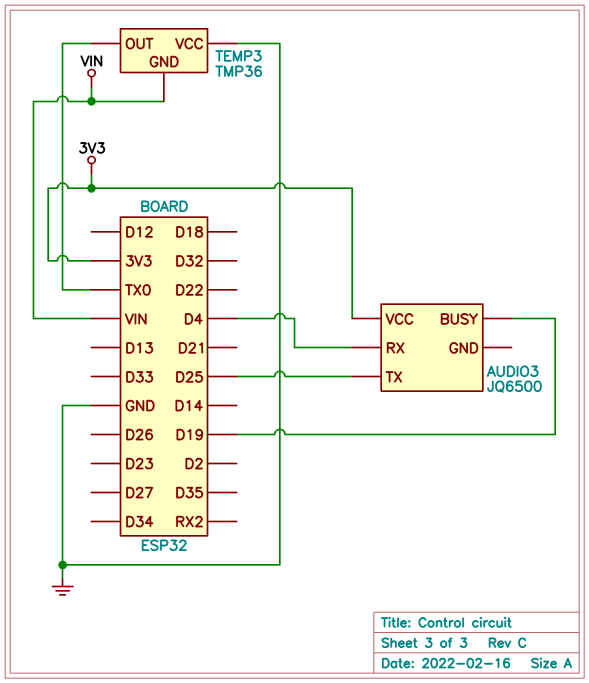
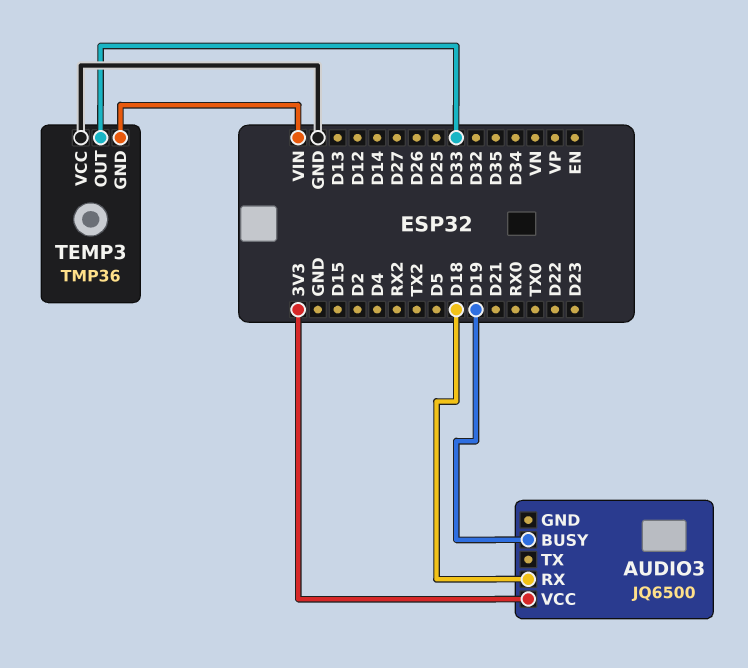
AUDIO3 pin RX: D4 -> D18
AUDIO3 pin TX: D25 -> none
TEMP3 pin OUT: TX0 -> D33

